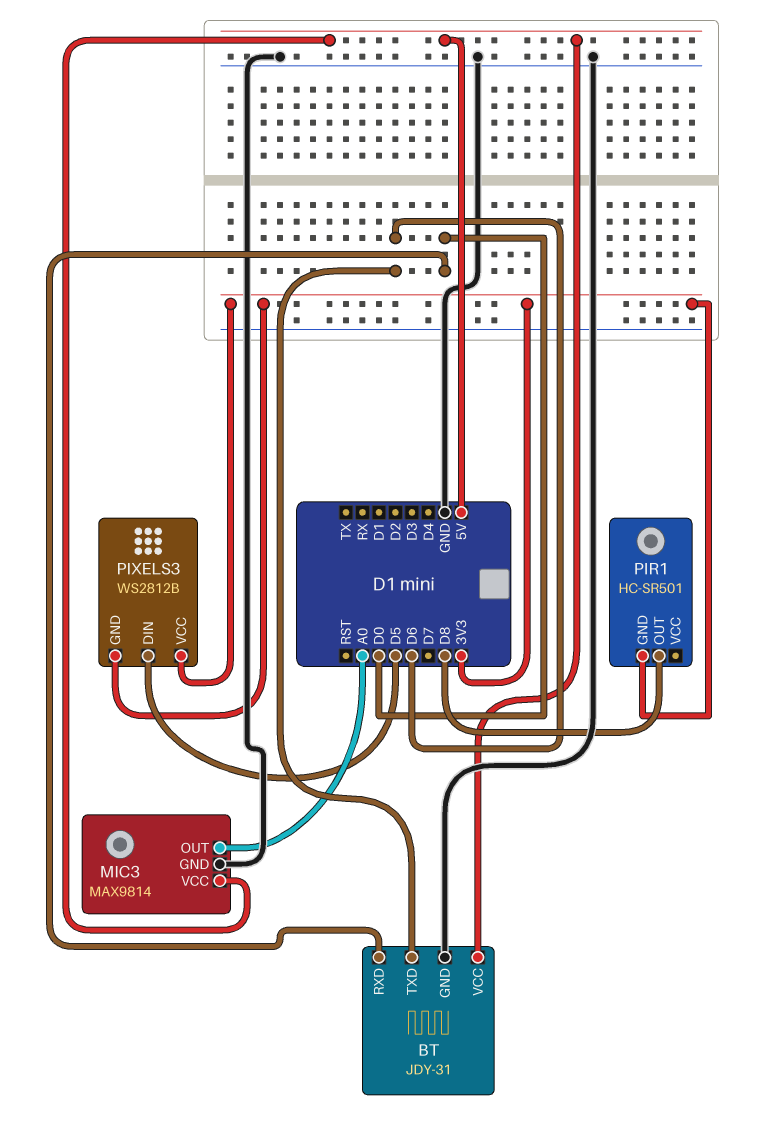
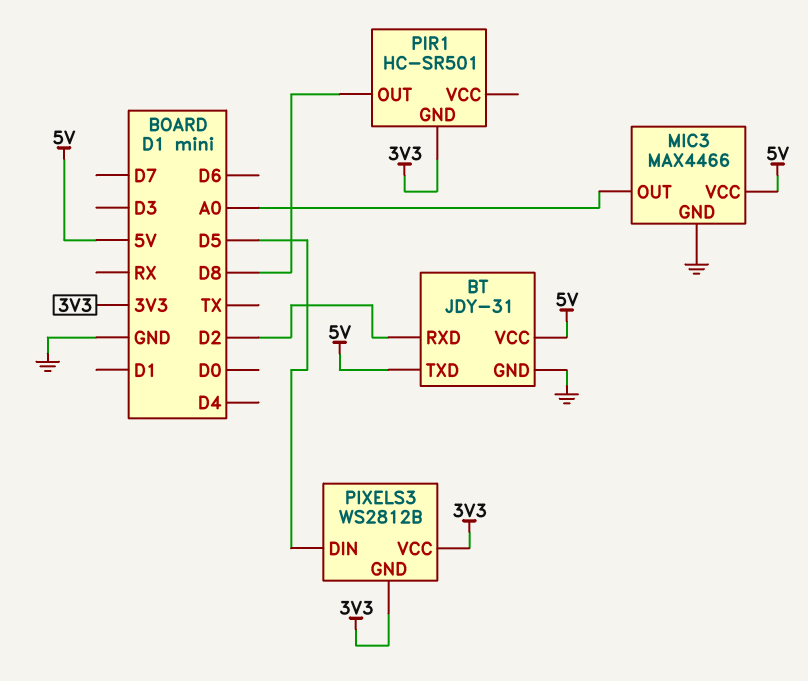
BT pin RXD: D0 -> D2
BT pin TXD: D6 -> 5V
MIC3: MAX9814 -> MAX4466

